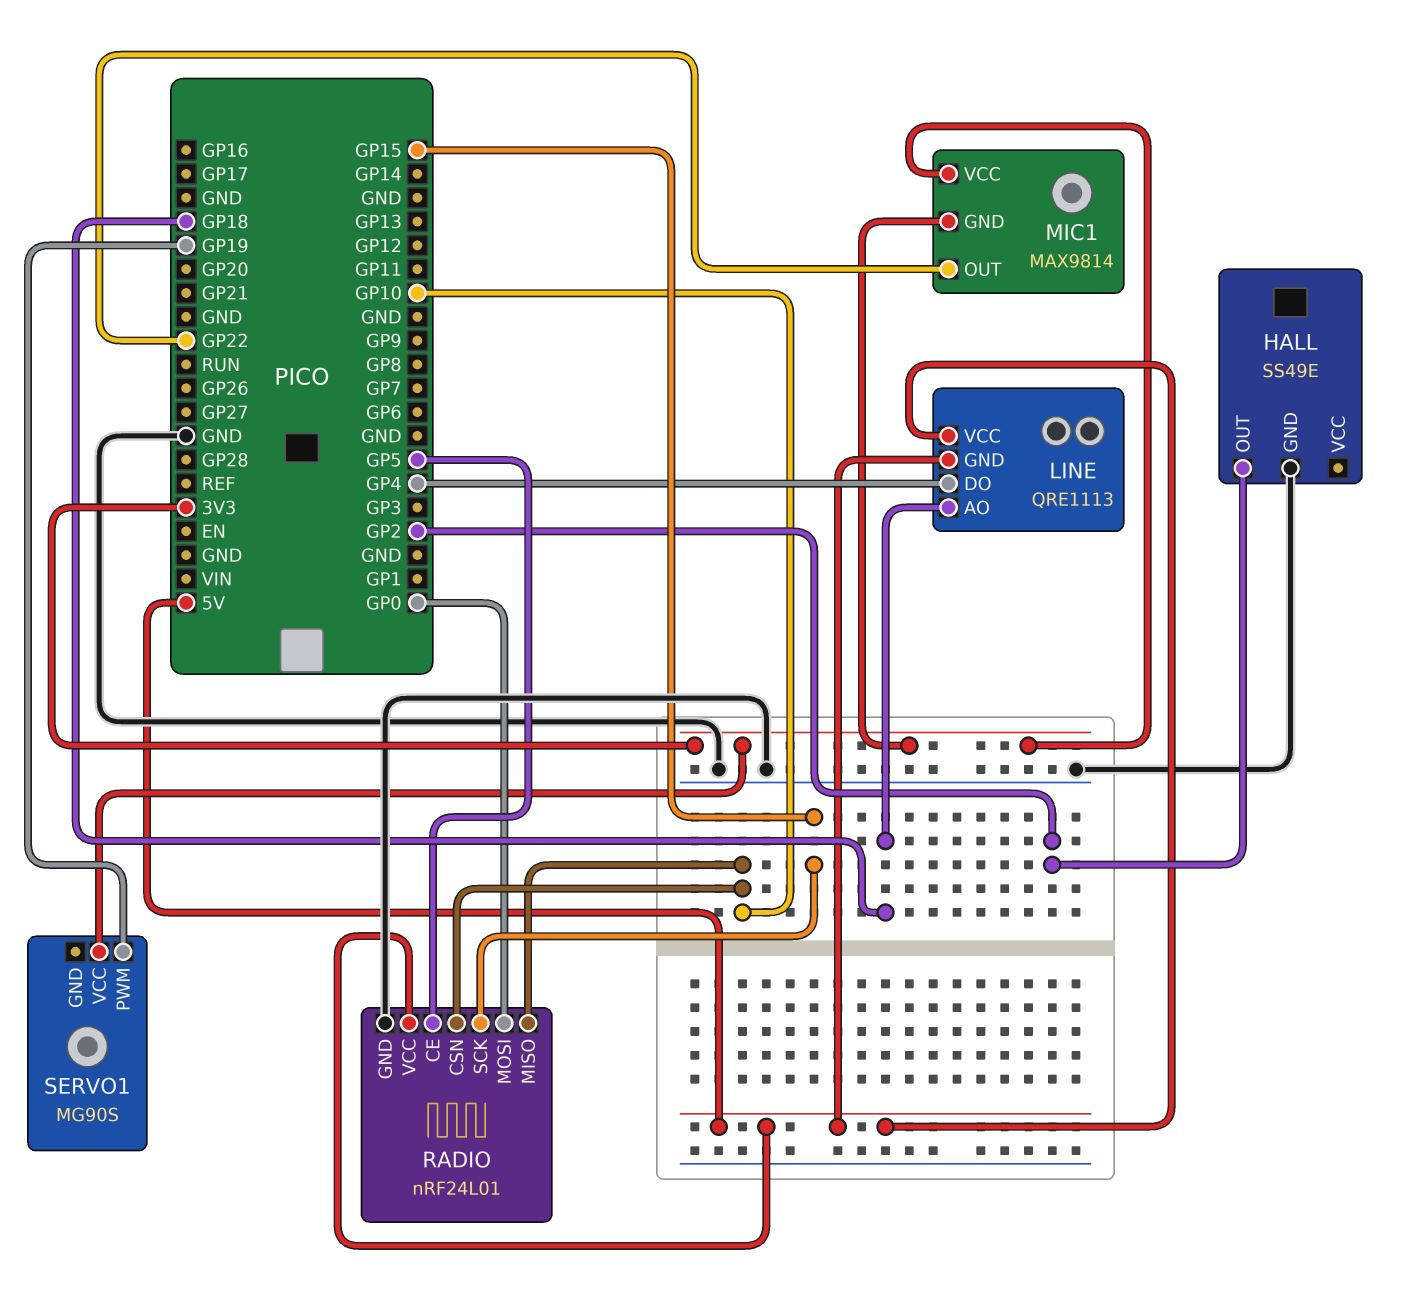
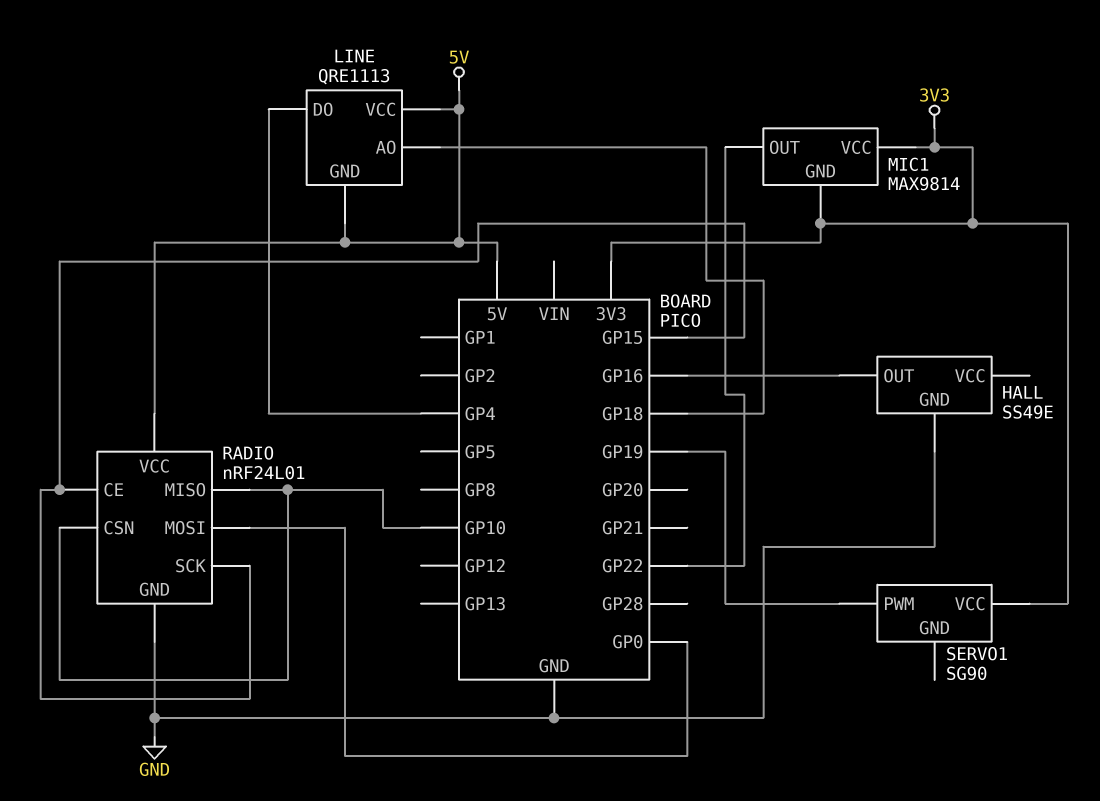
HALL pin OUT: GP2 -> GP16
RADIO pin CE: GP5 -> GP15
SERVO1: MG90S -> SG90

